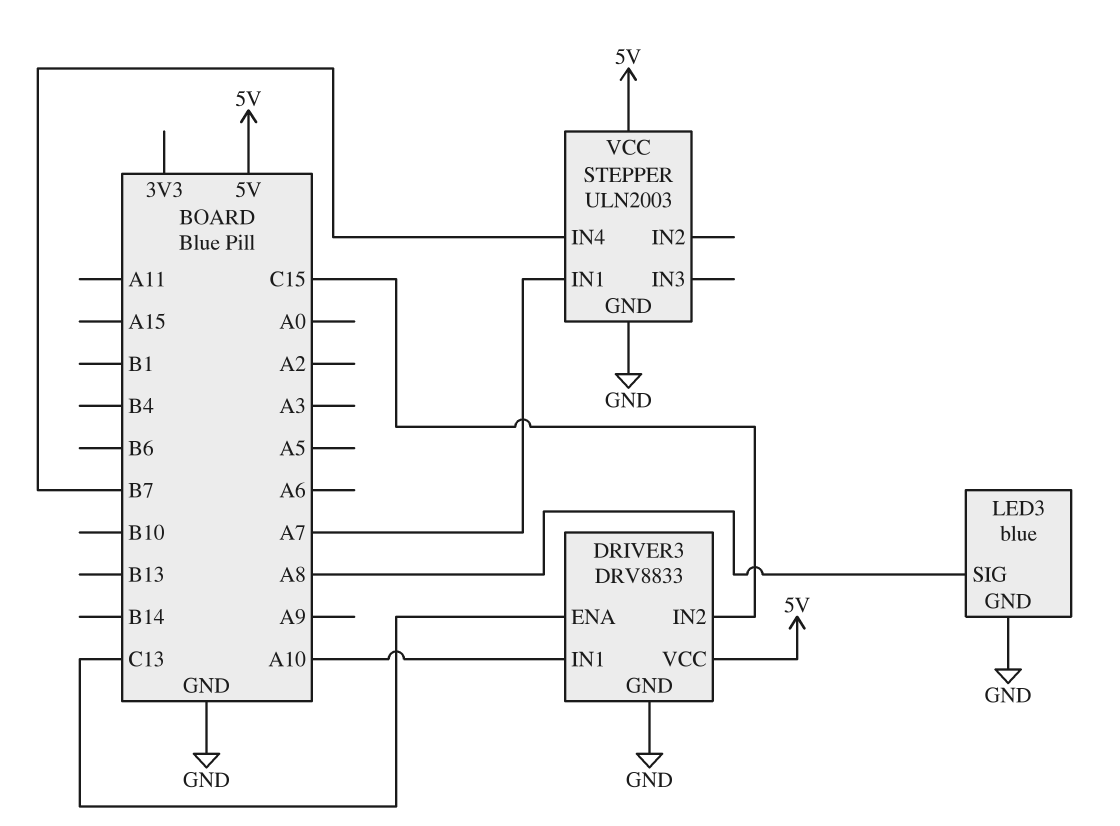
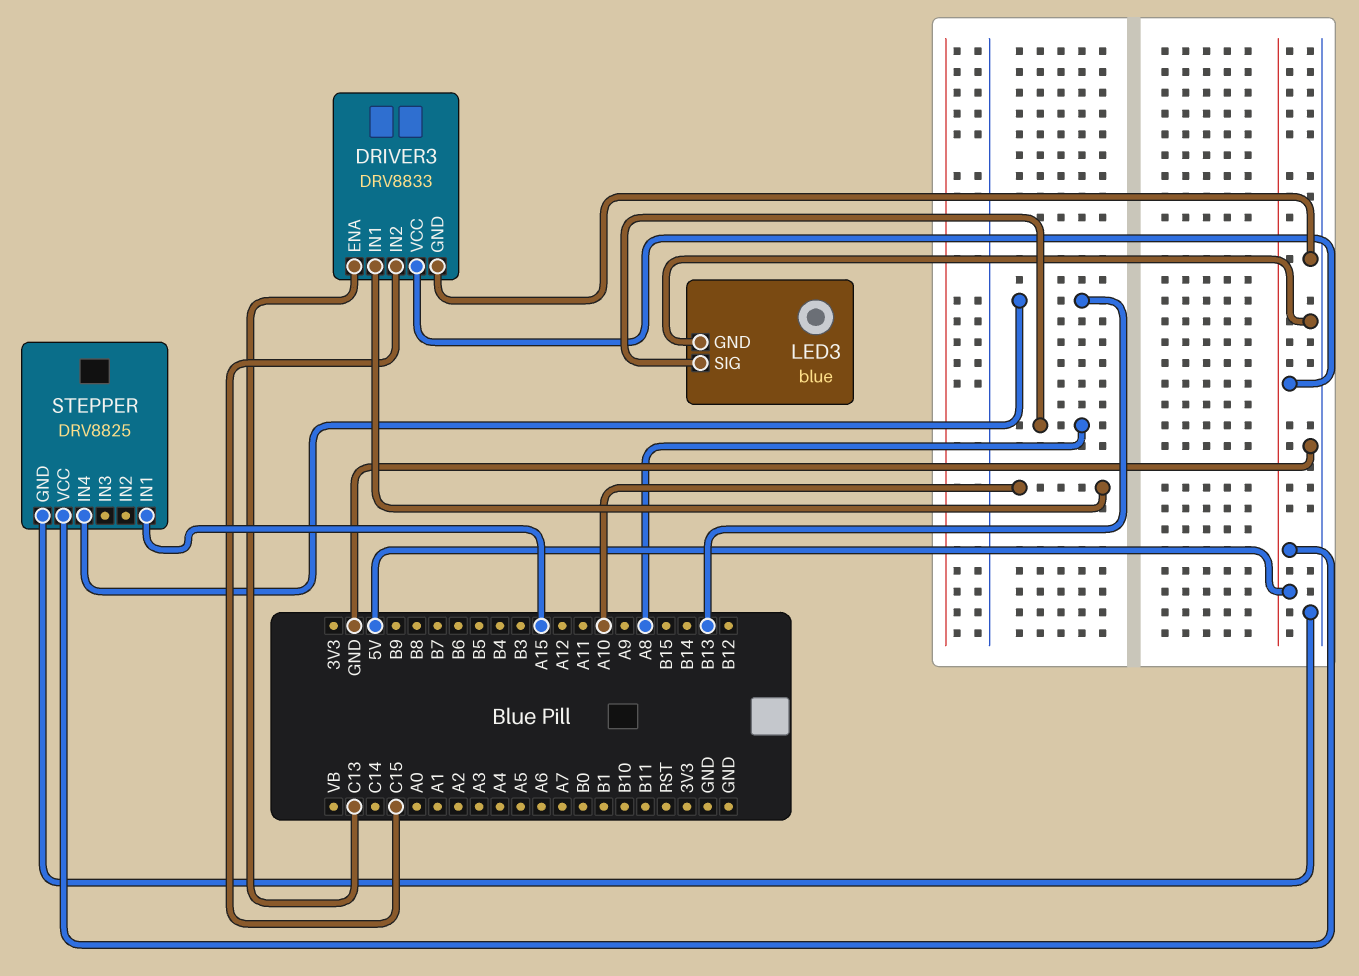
STEPPER: ULN2003 -> DRV8825
STEPPER pin IN1: A7 -> A15
STEPPER pin IN4: B7 -> B13

